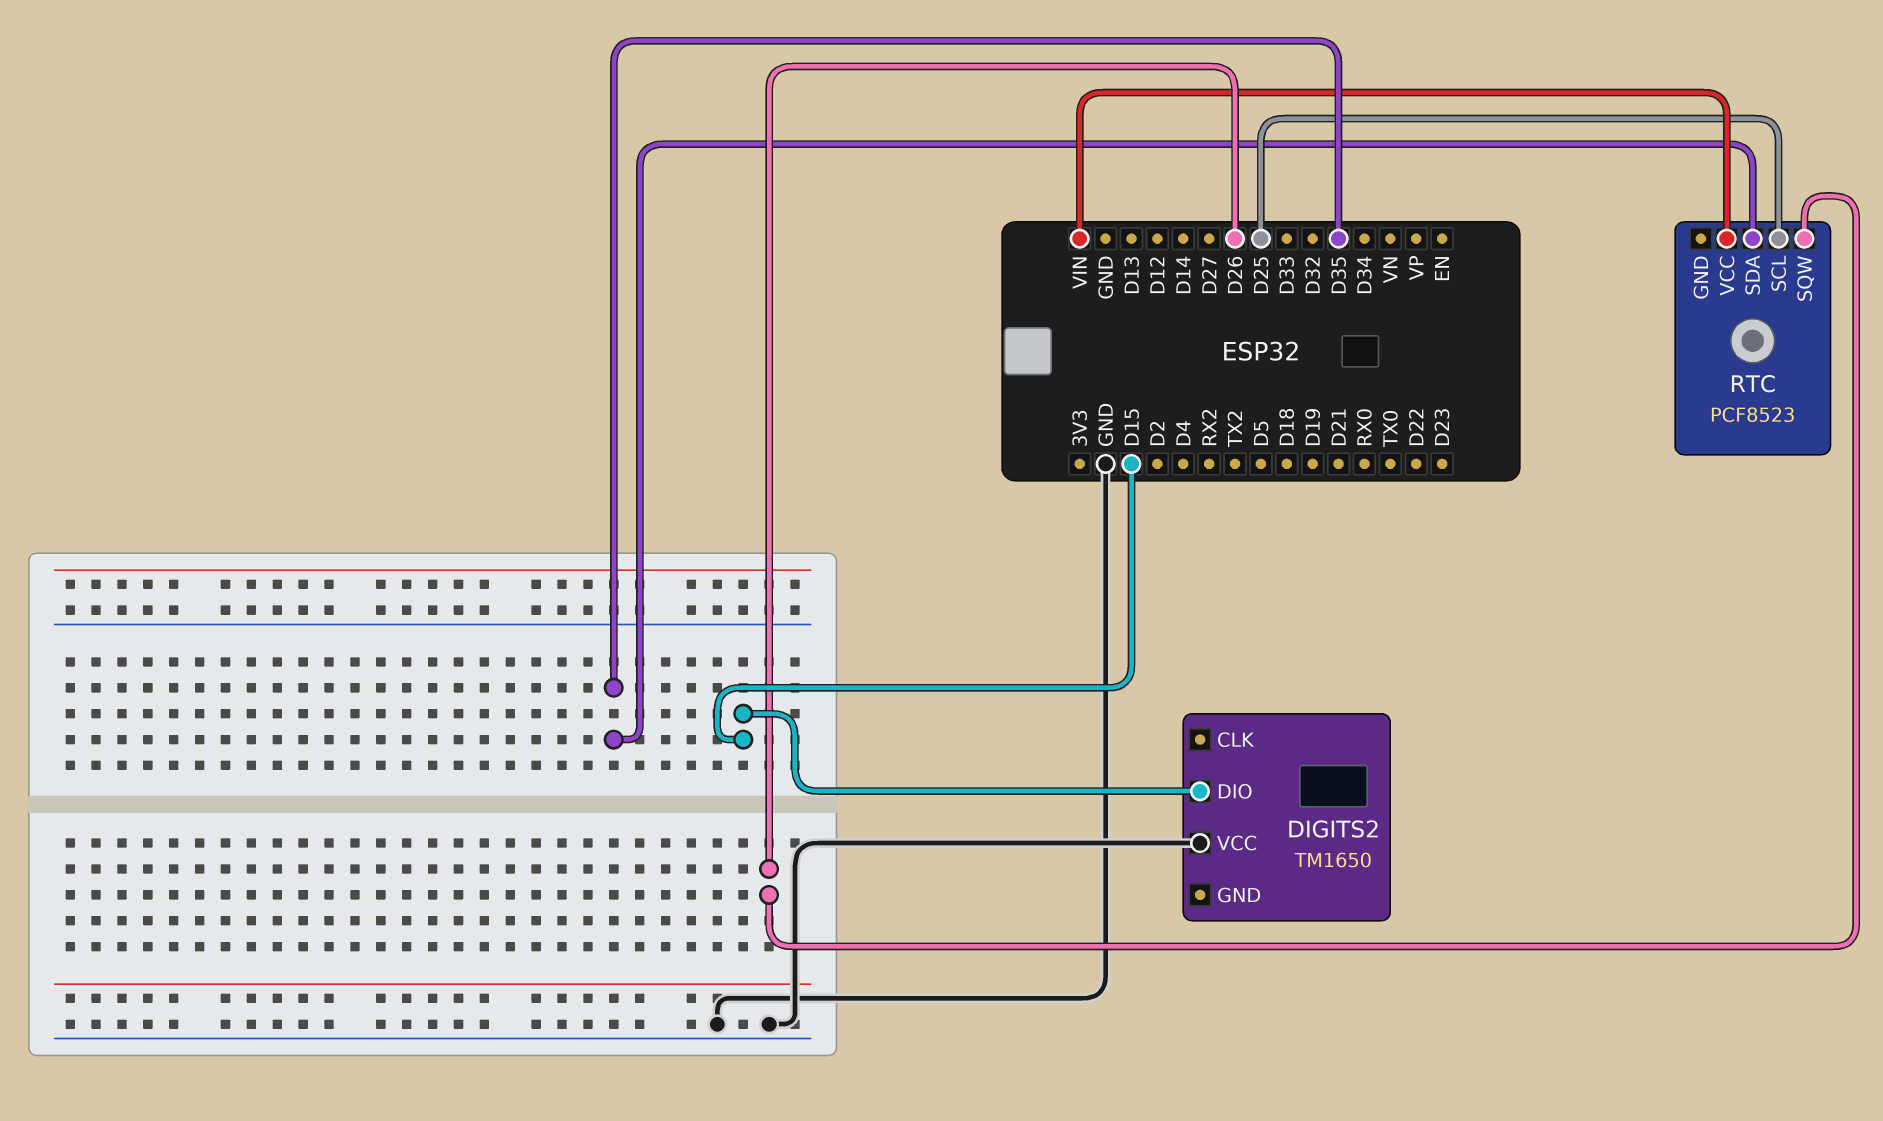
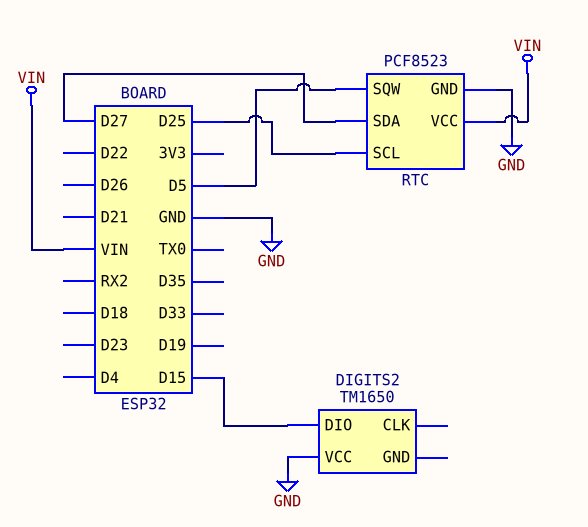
RTC pin GND: none -> GND
RTC pin SDA: D35 -> D27
RTC pin SQW: D26 -> D5

